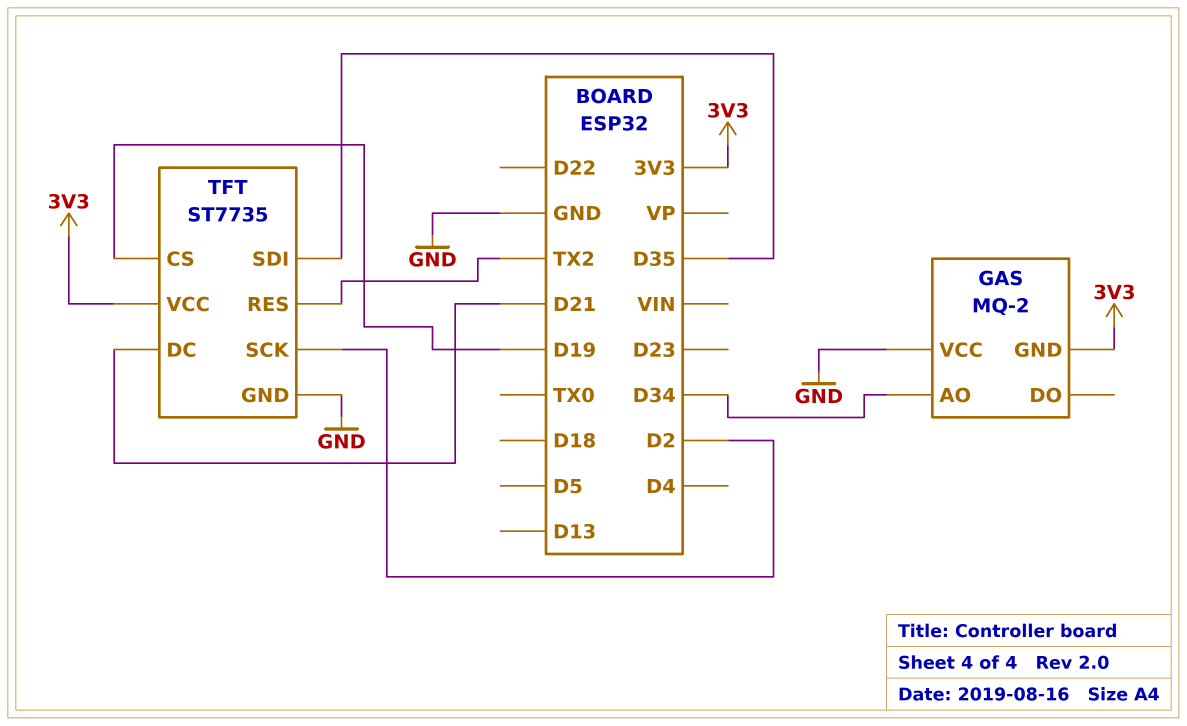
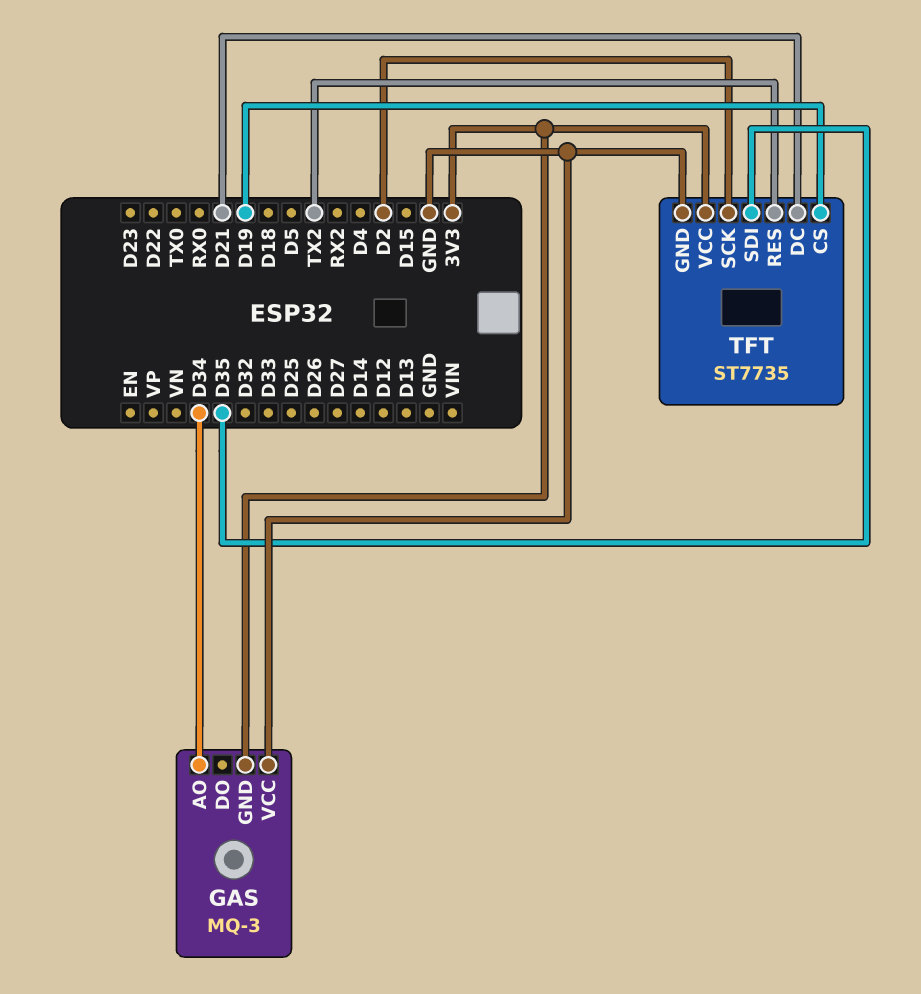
GAS: MQ-2 -> MQ-3

